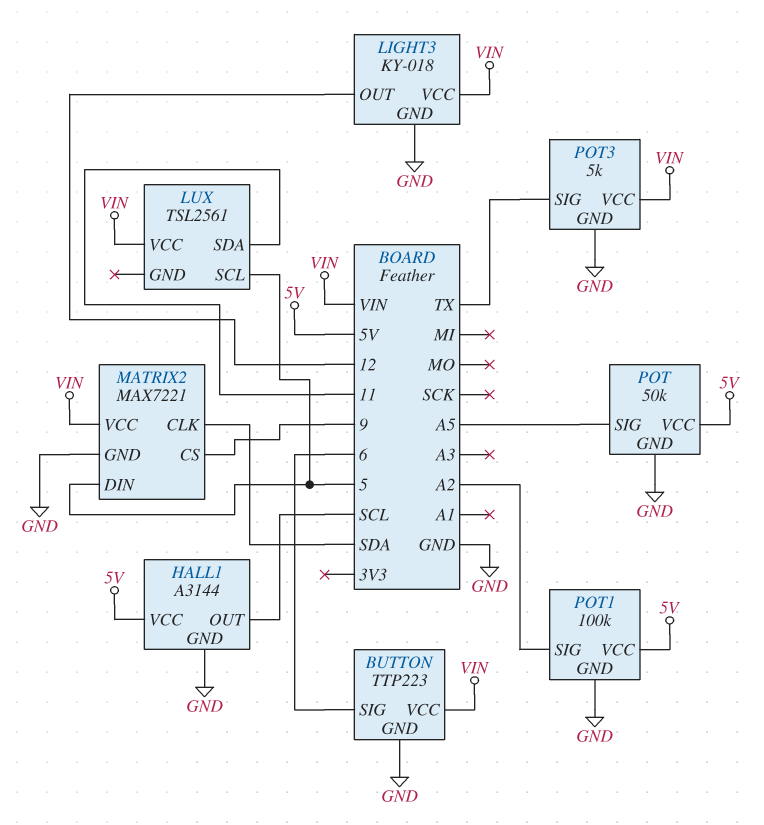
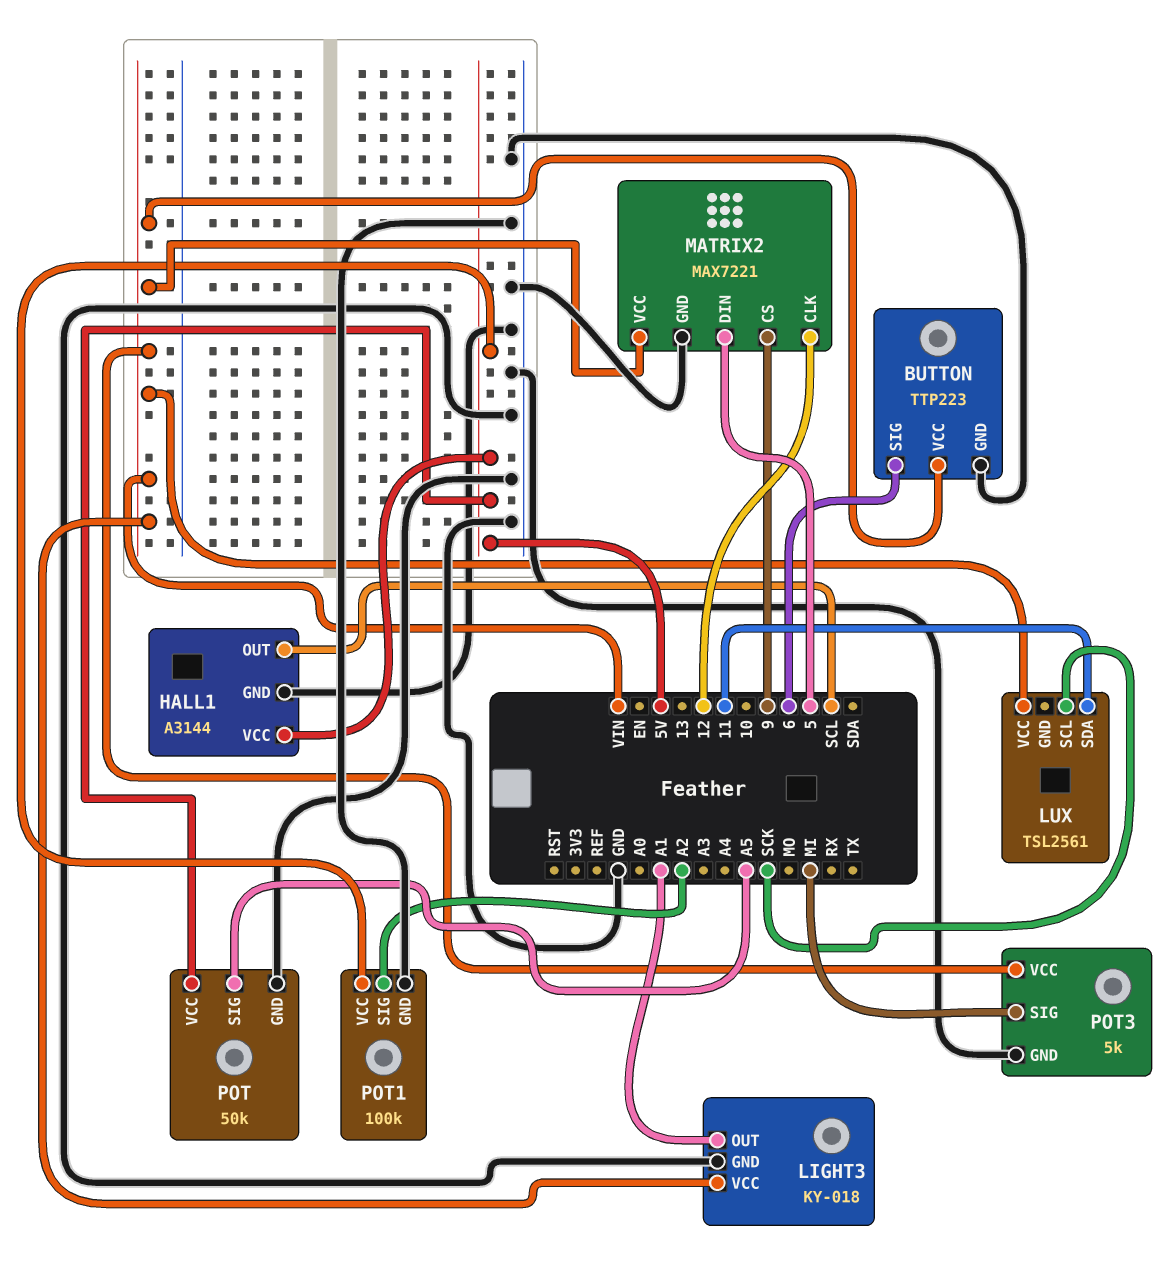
LIGHT3 pin OUT: 12 -> A1
LUX pin SCL: 5 -> SCK
MATRIX2 pin CLK: SDA -> 12
POT3 pin SIG: TX -> MI

